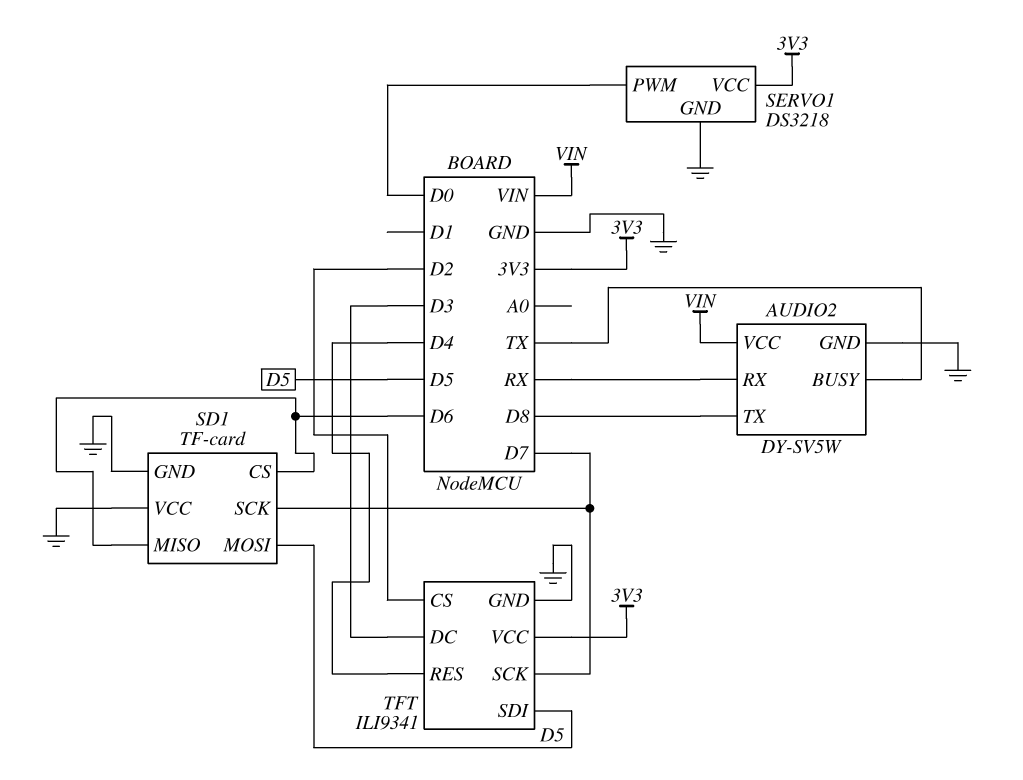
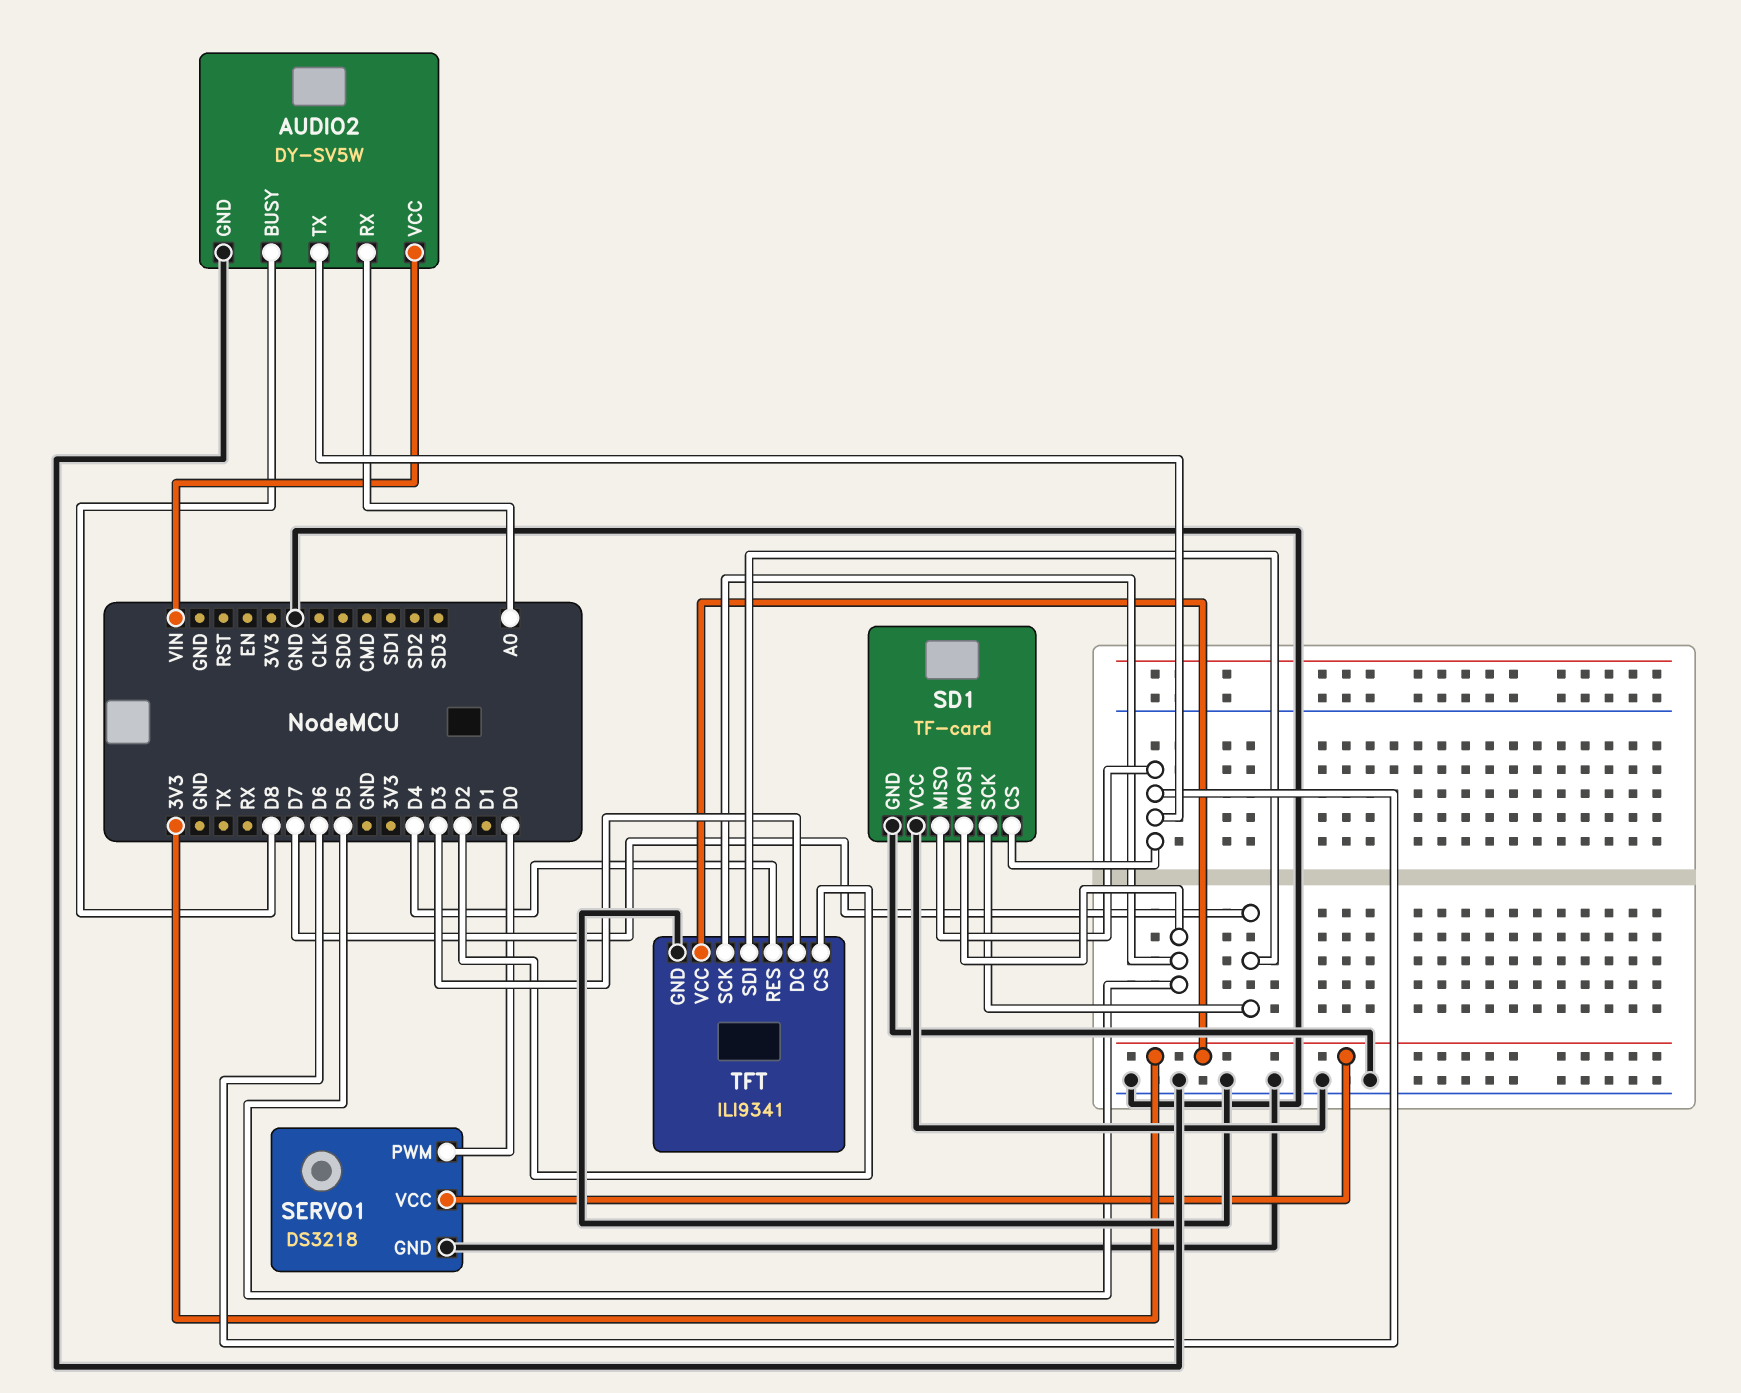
AUDIO2 pin BUSY: TX -> D8
AUDIO2 pin RX: RX -> A0
AUDIO2 pin TX: D8 -> D6
TFT pin SCK: D7 -> D5
TFT pin SDI: D5 -> D7

